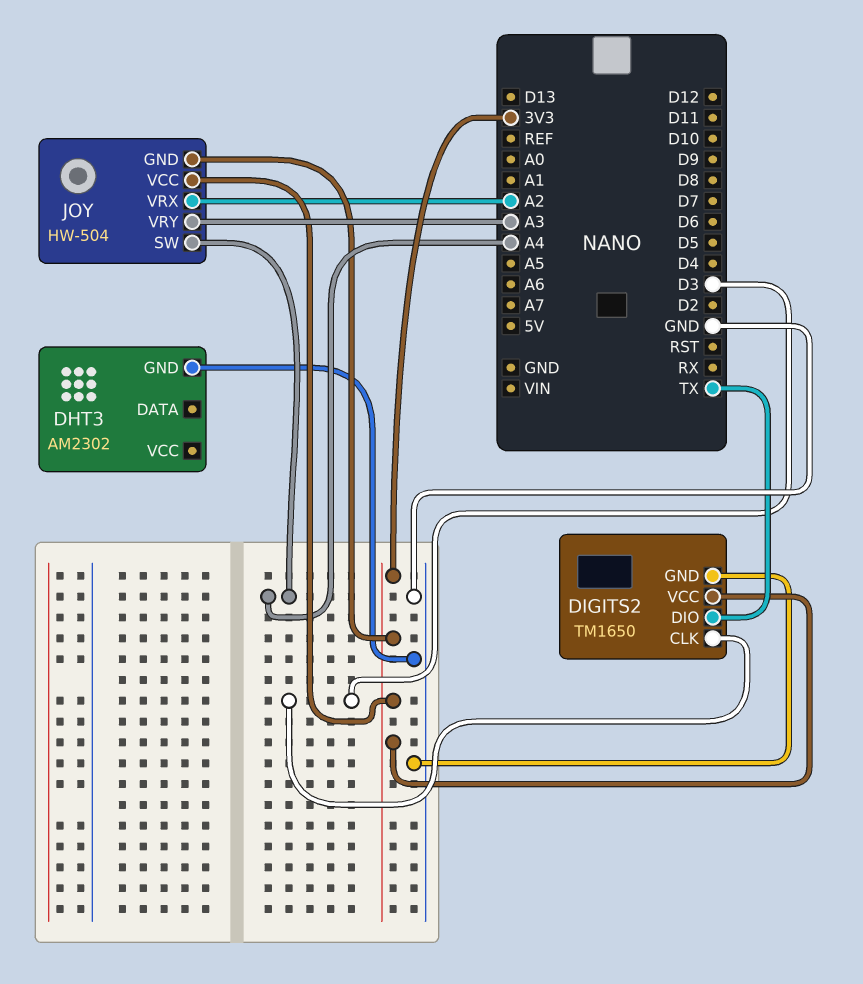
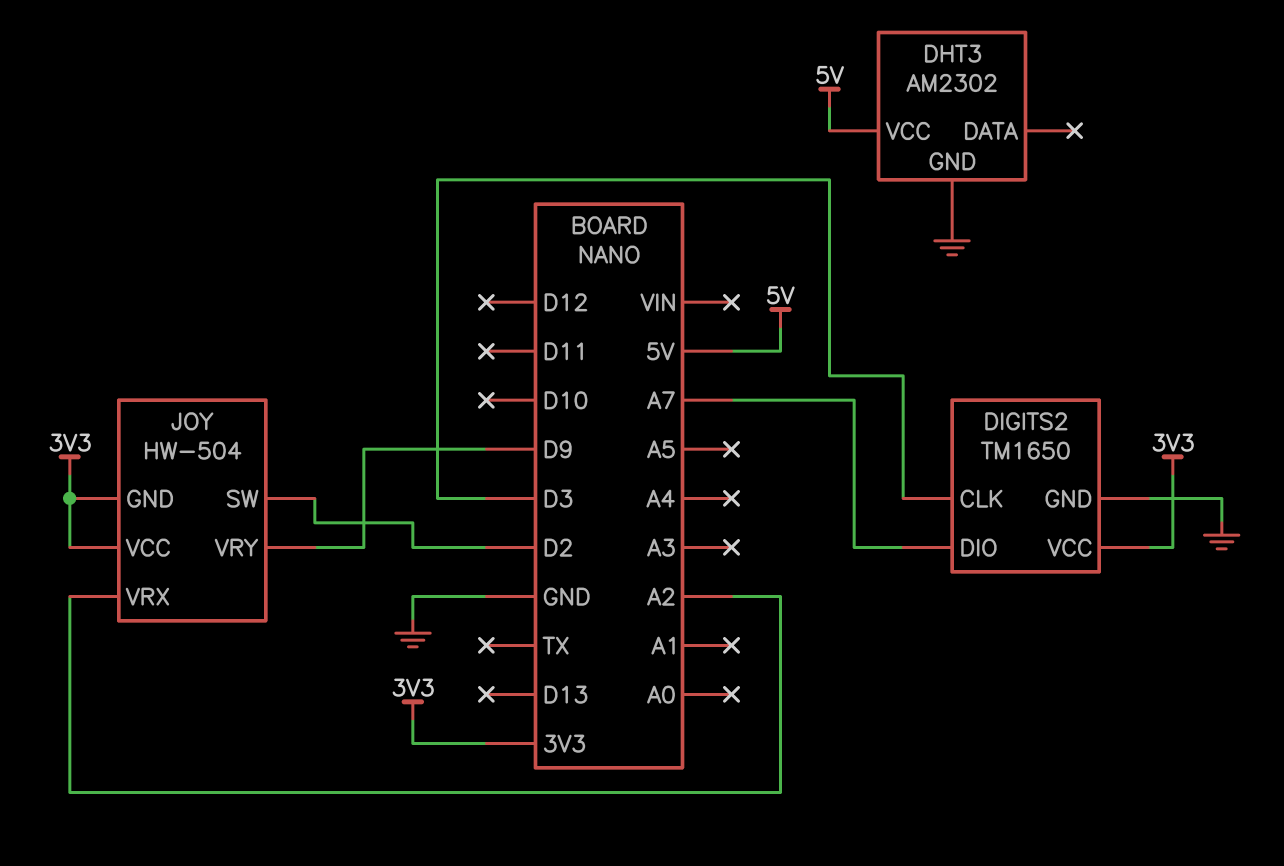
DHT3 pin VCC: none -> 5V
DIGITS2 pin DIO: TX -> A7
JOY pin SW: A4 -> D2
JOY pin VRY: A3 -> D9

